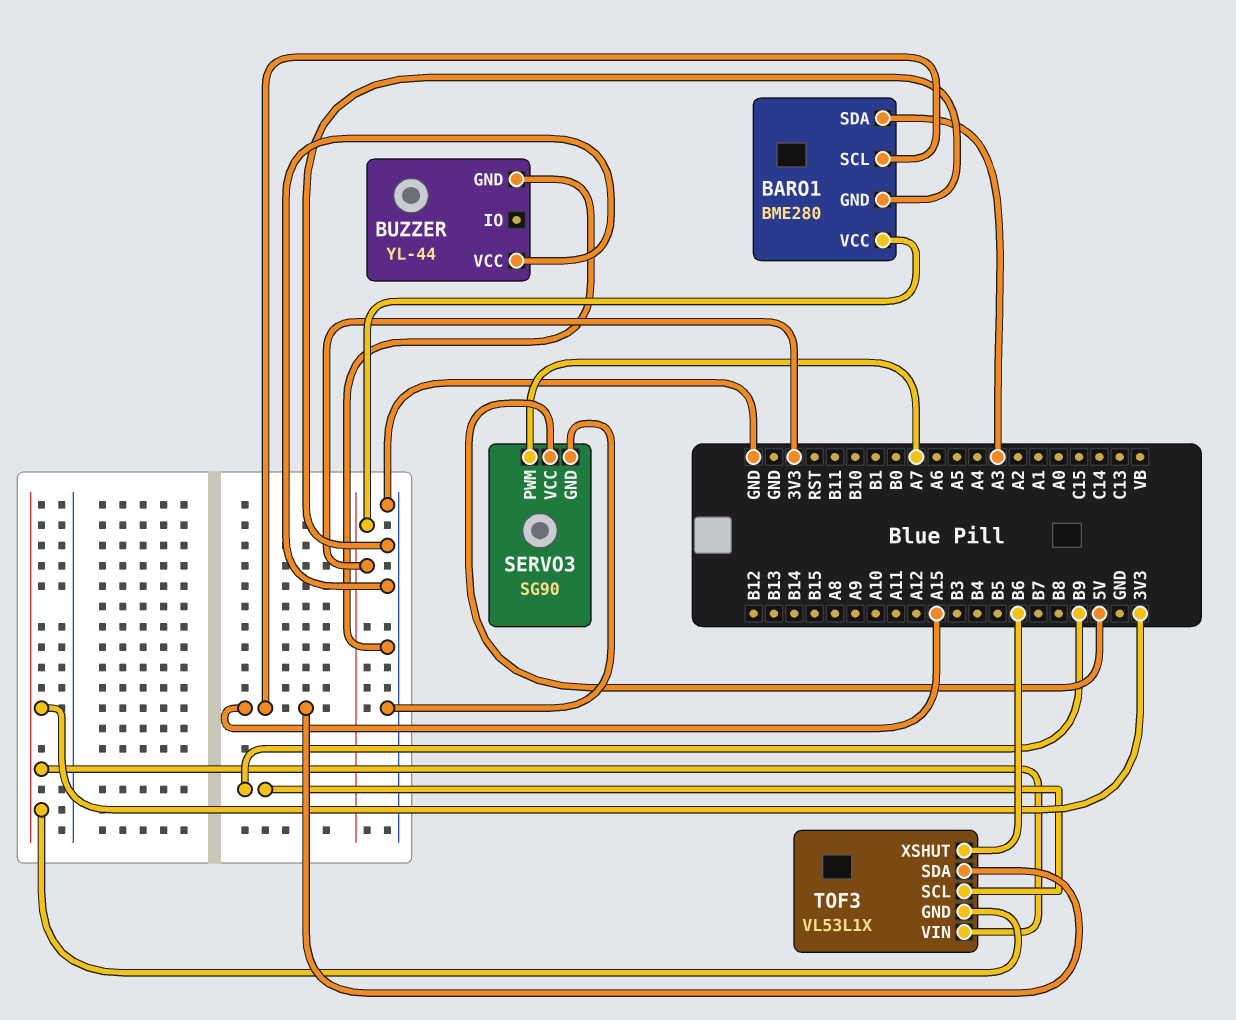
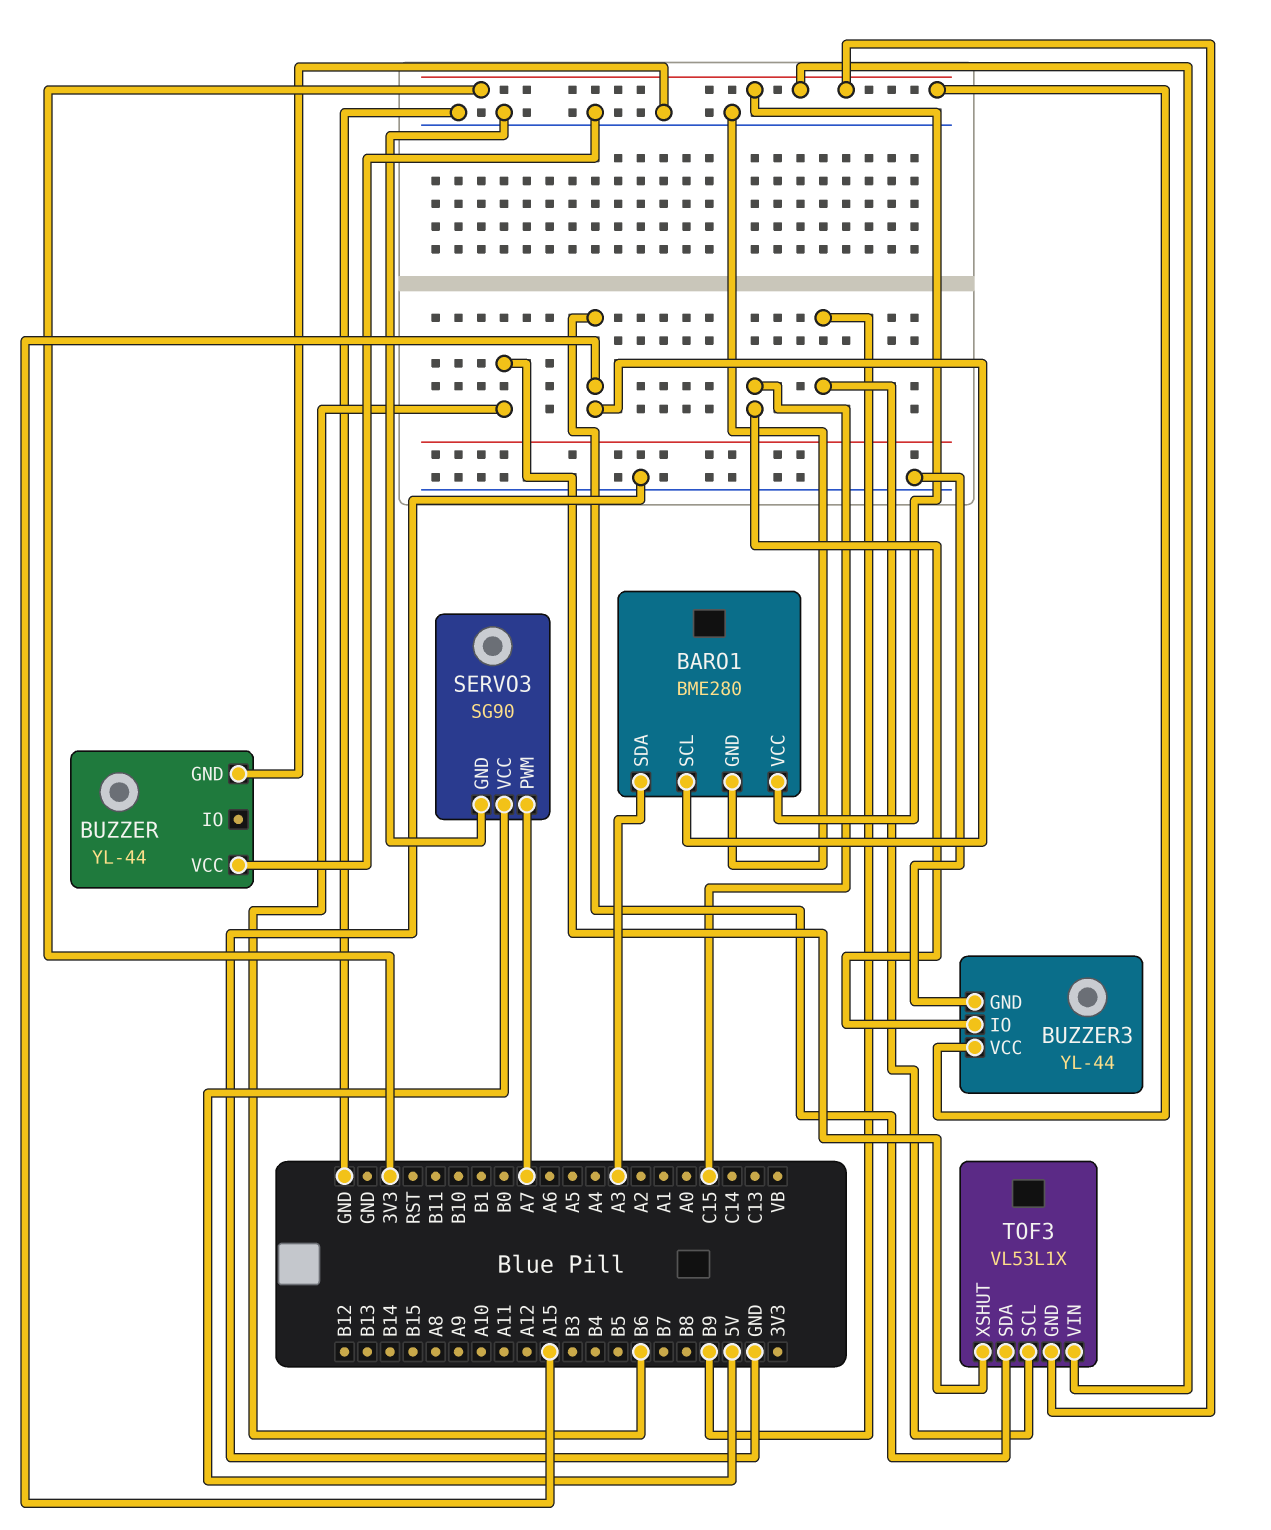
BUZZER3: none -> YL-44
BUZZER3 pin GND: none -> GND
BUZZER3 pin IO: none -> C15
BUZZER3 pin VCC: none -> 3V3

